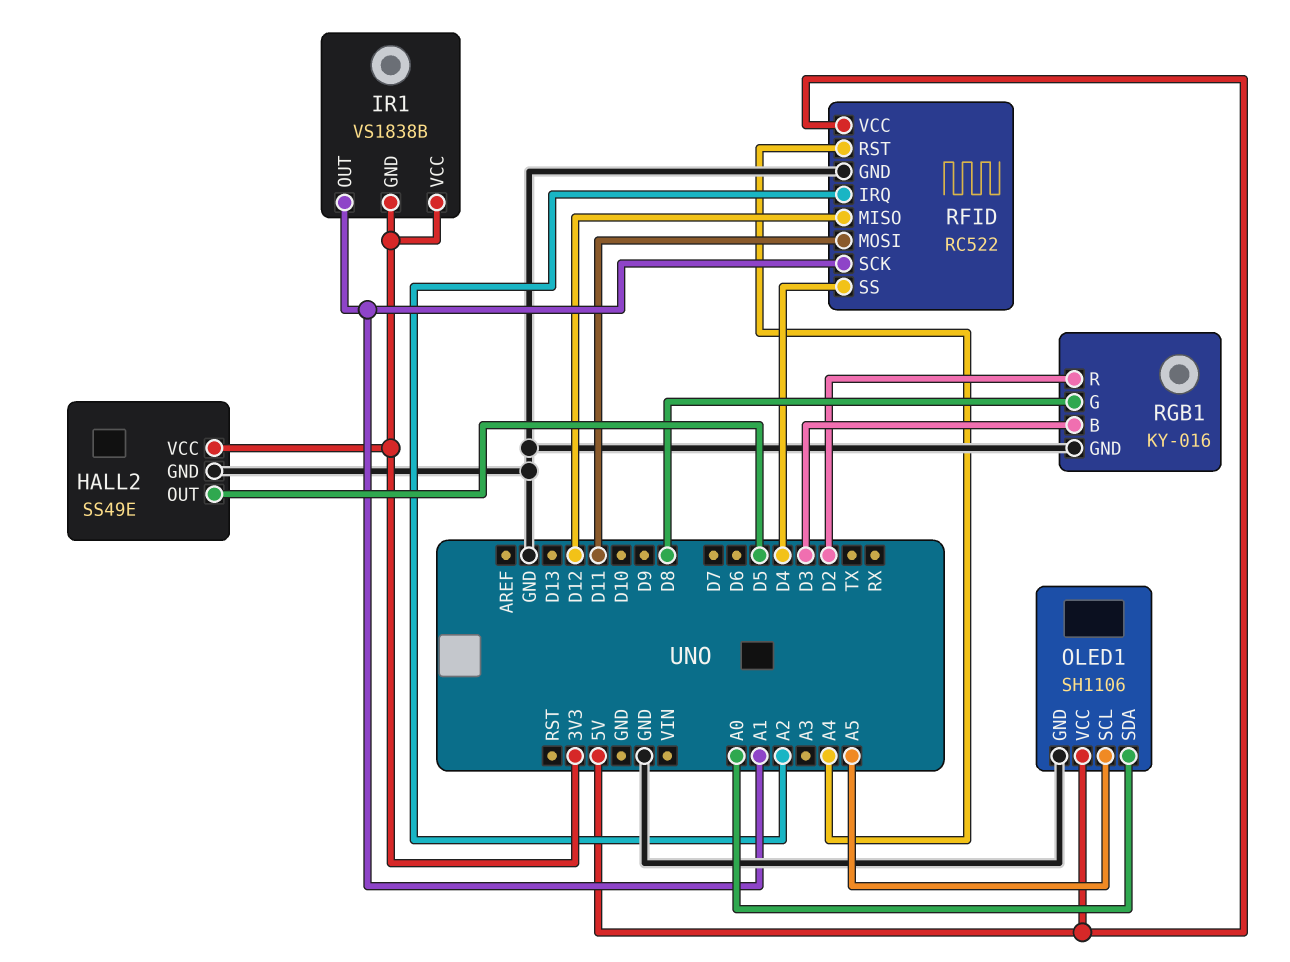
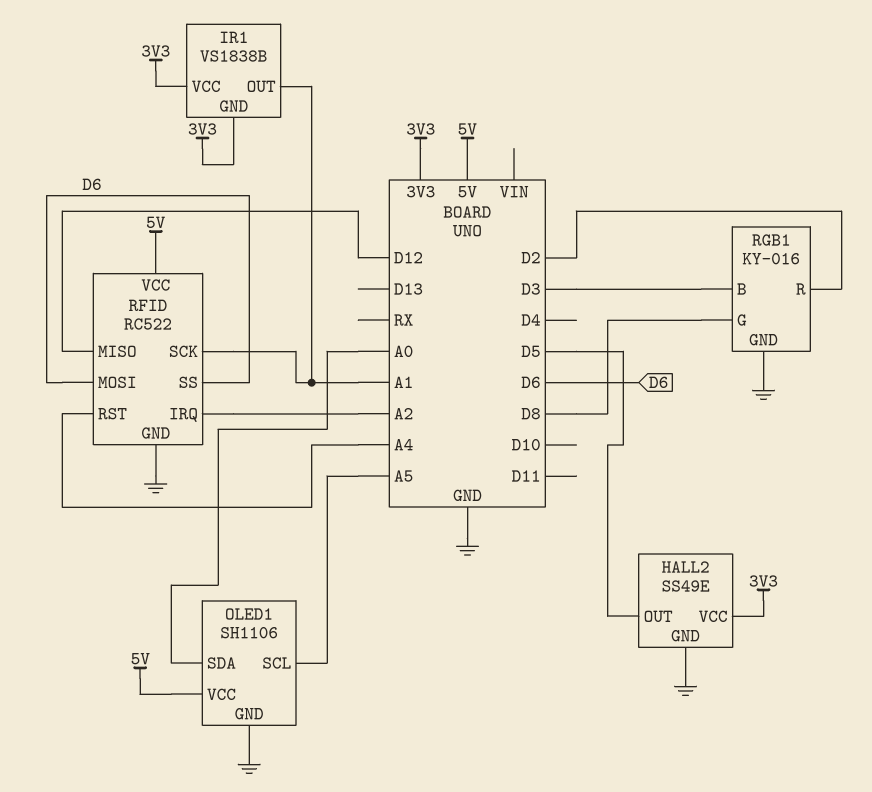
RFID pin MOSI: D11 -> D6
RFID pin SS: D4 -> D6

